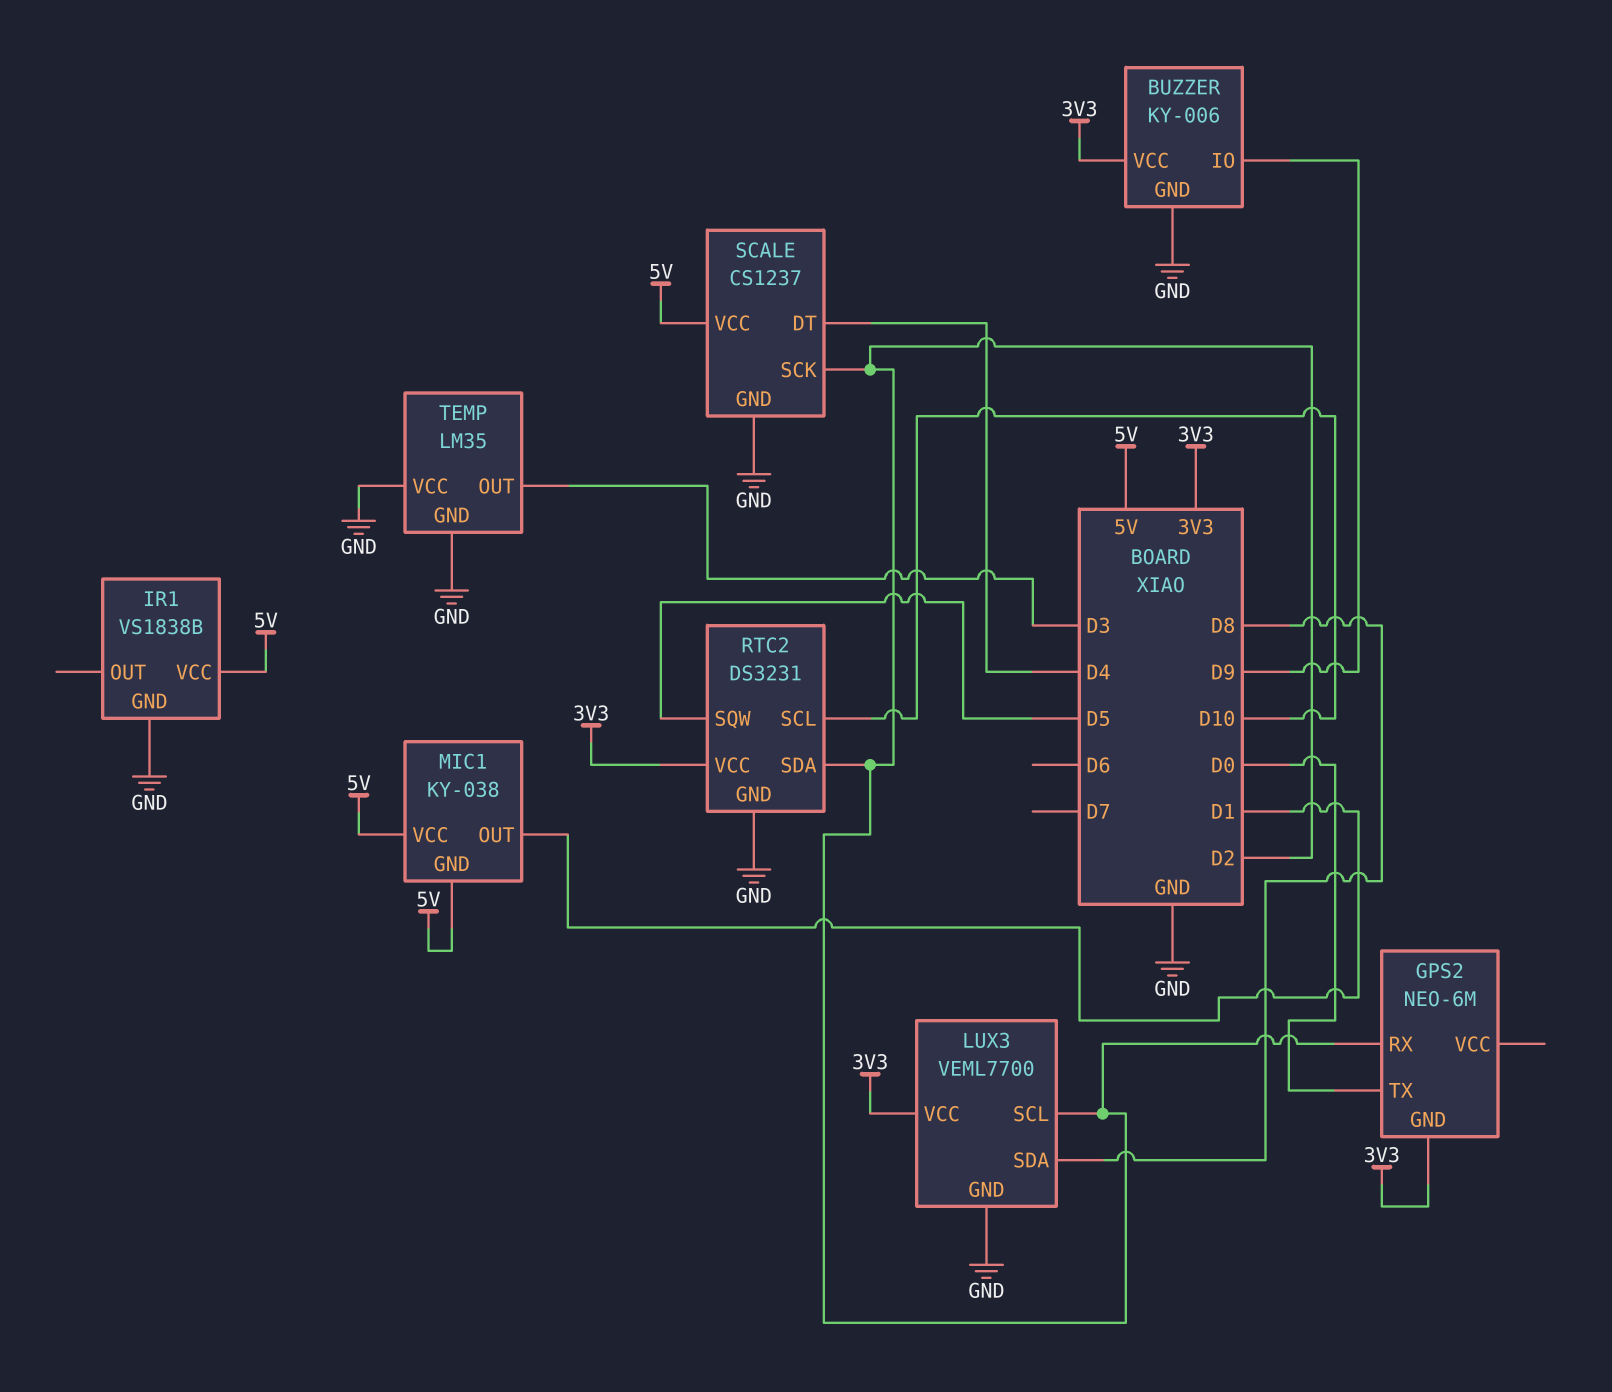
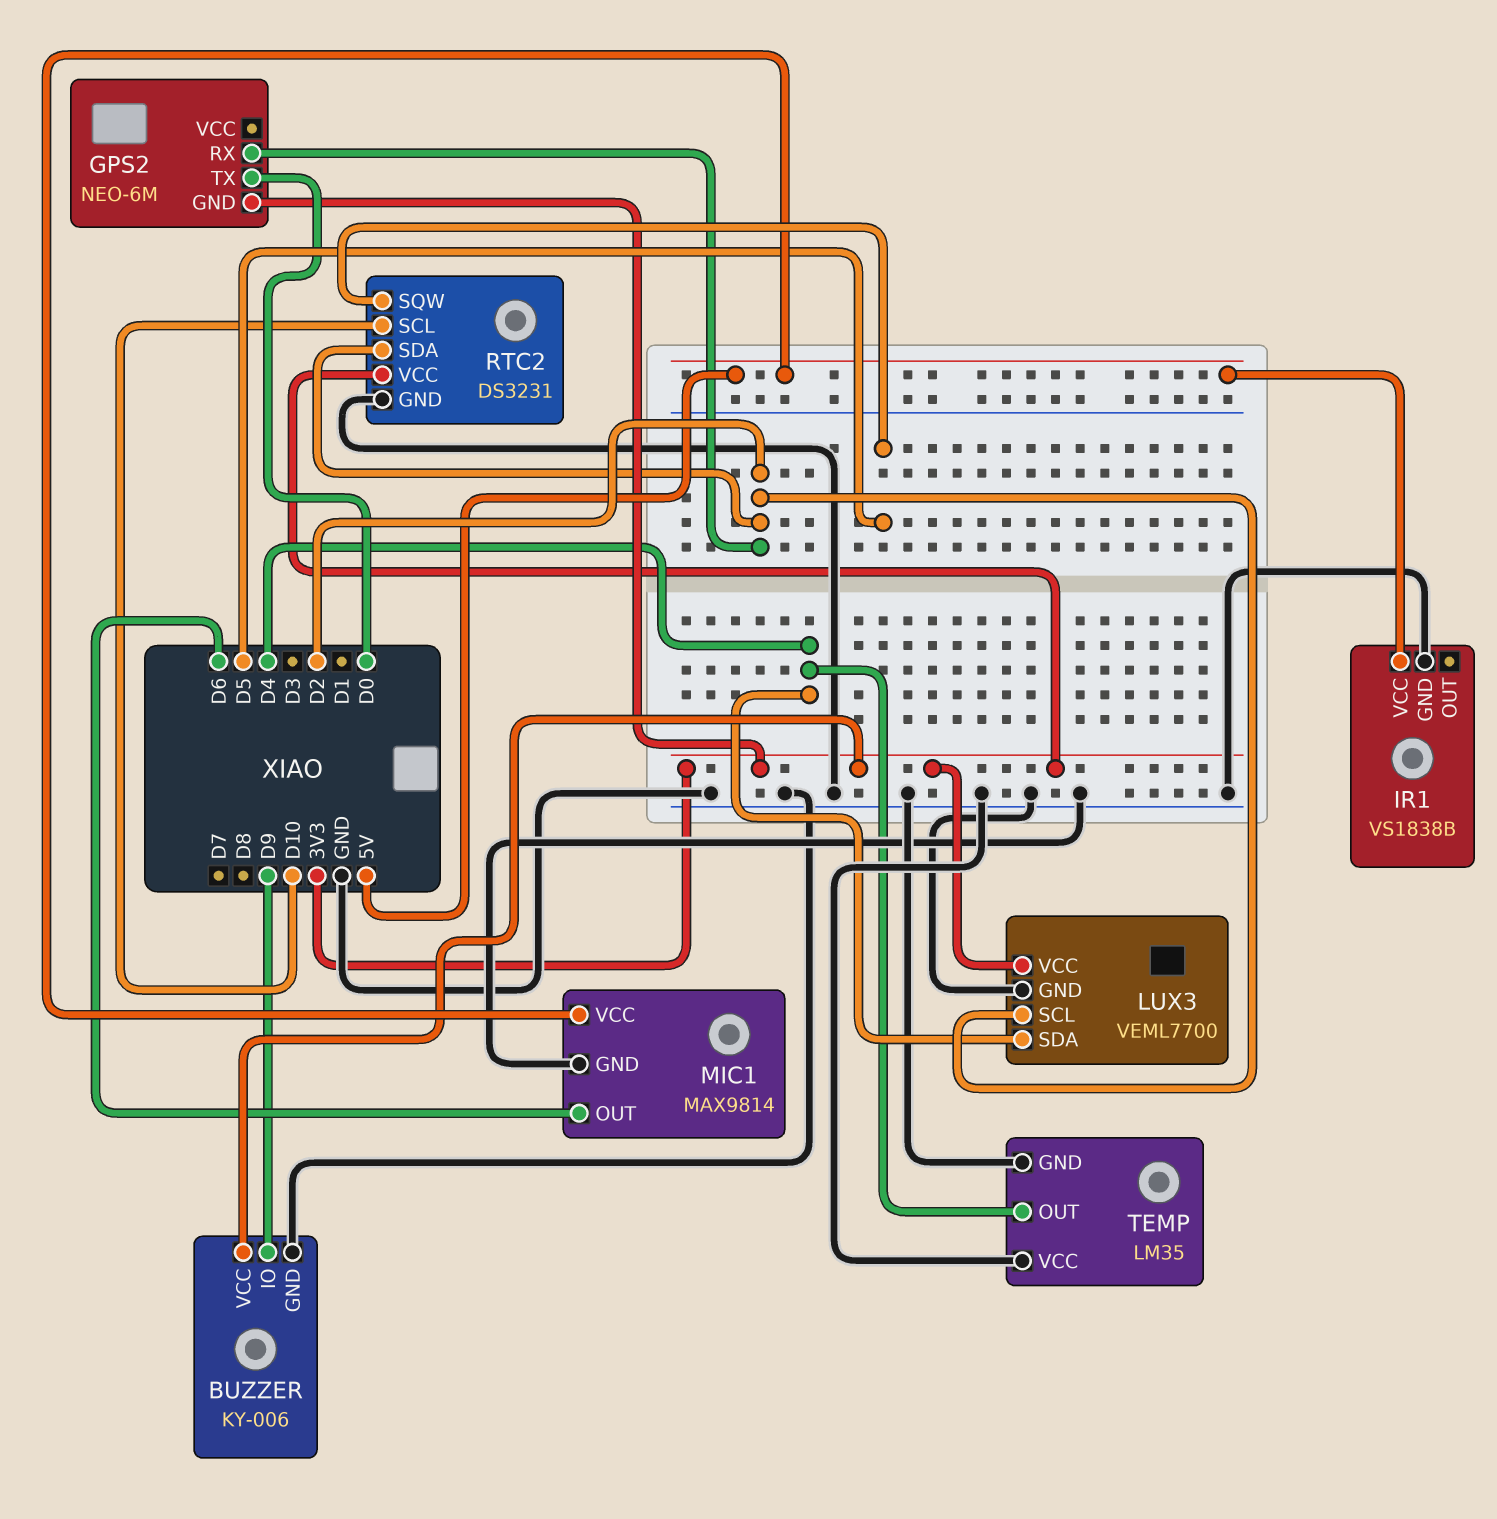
LUX3 pin SDA: D8 -> D4
MIC1: KY-038 -> MAX9814
MIC1 pin GND: 5V -> GND
MIC1 pin OUT: D1 -> D6
SCALE: CS1237 -> none
SCALE pin DT: D4 -> none
SCALE pin GND: GND -> none
SCALE pin SCK: D2 -> none
SCALE pin VCC: 5V -> none
TEMP pin OUT: D3 -> D4

